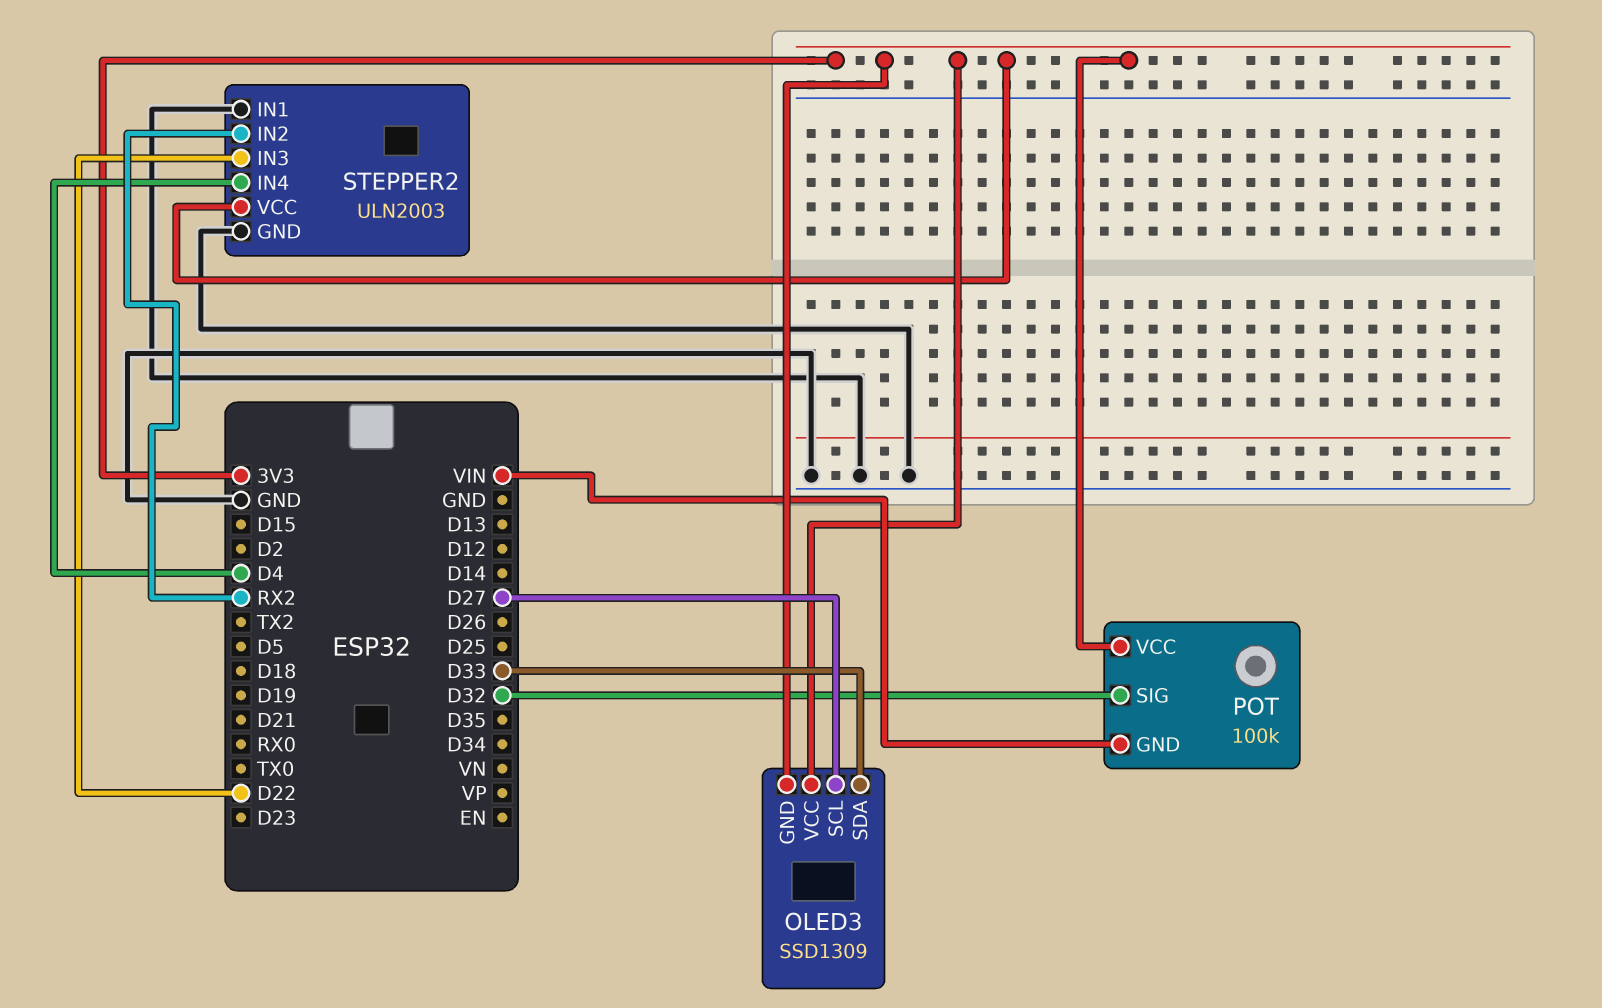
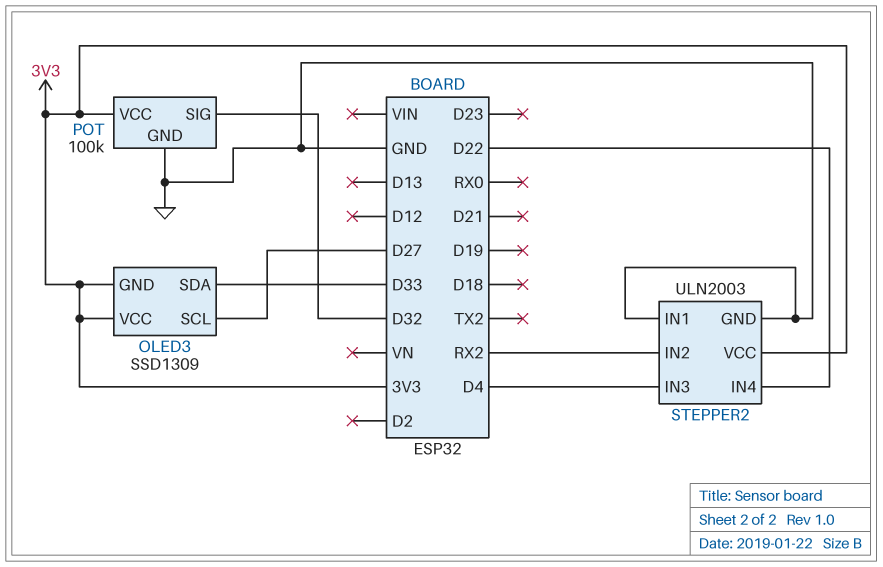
POT pin GND: VIN -> GND
STEPPER2 pin IN3: D22 -> D4
STEPPER2 pin IN4: D4 -> D22

